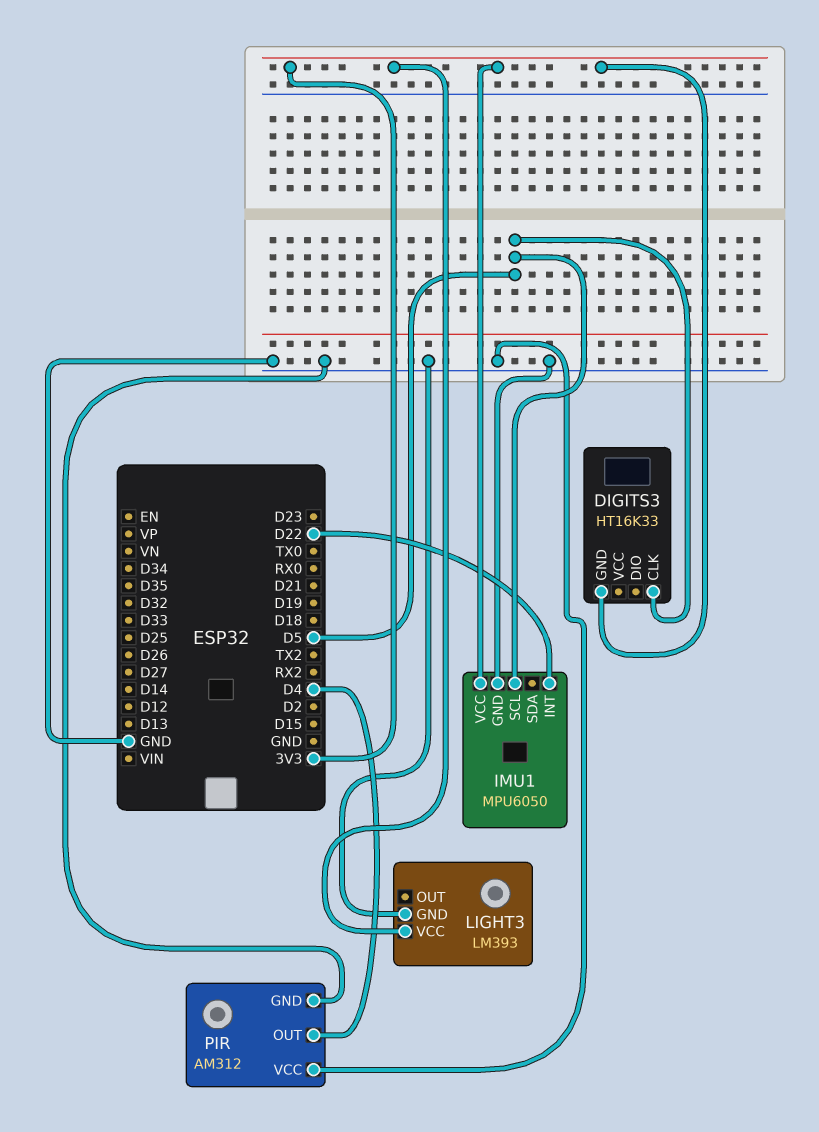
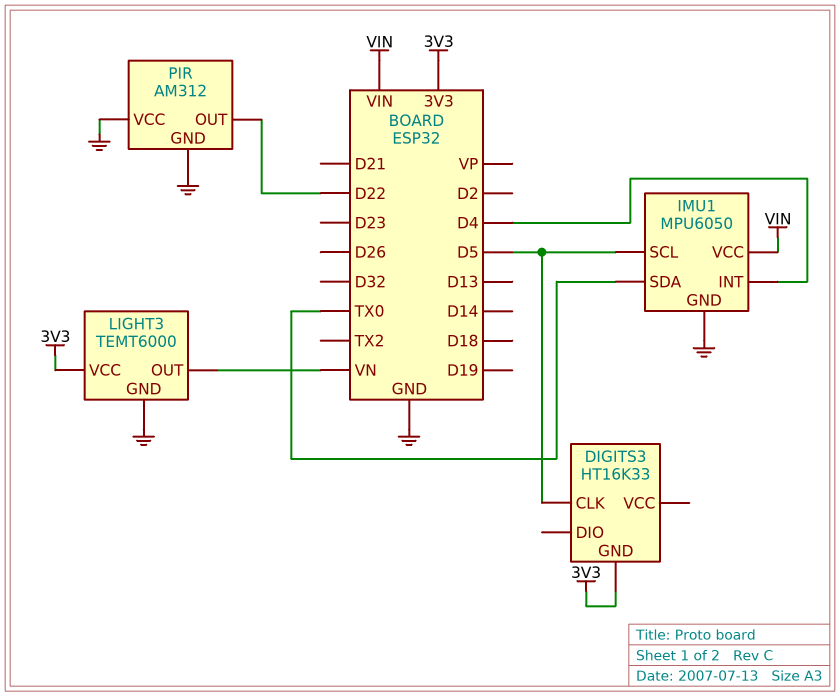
IMU1 pin INT: D22 -> D4
IMU1 pin SDA: none -> TX0
IMU1 pin VCC: 3V3 -> VIN
LIGHT3: LM393 -> TEMT6000
LIGHT3 pin OUT: none -> VN
PIR pin OUT: D4 -> D22

